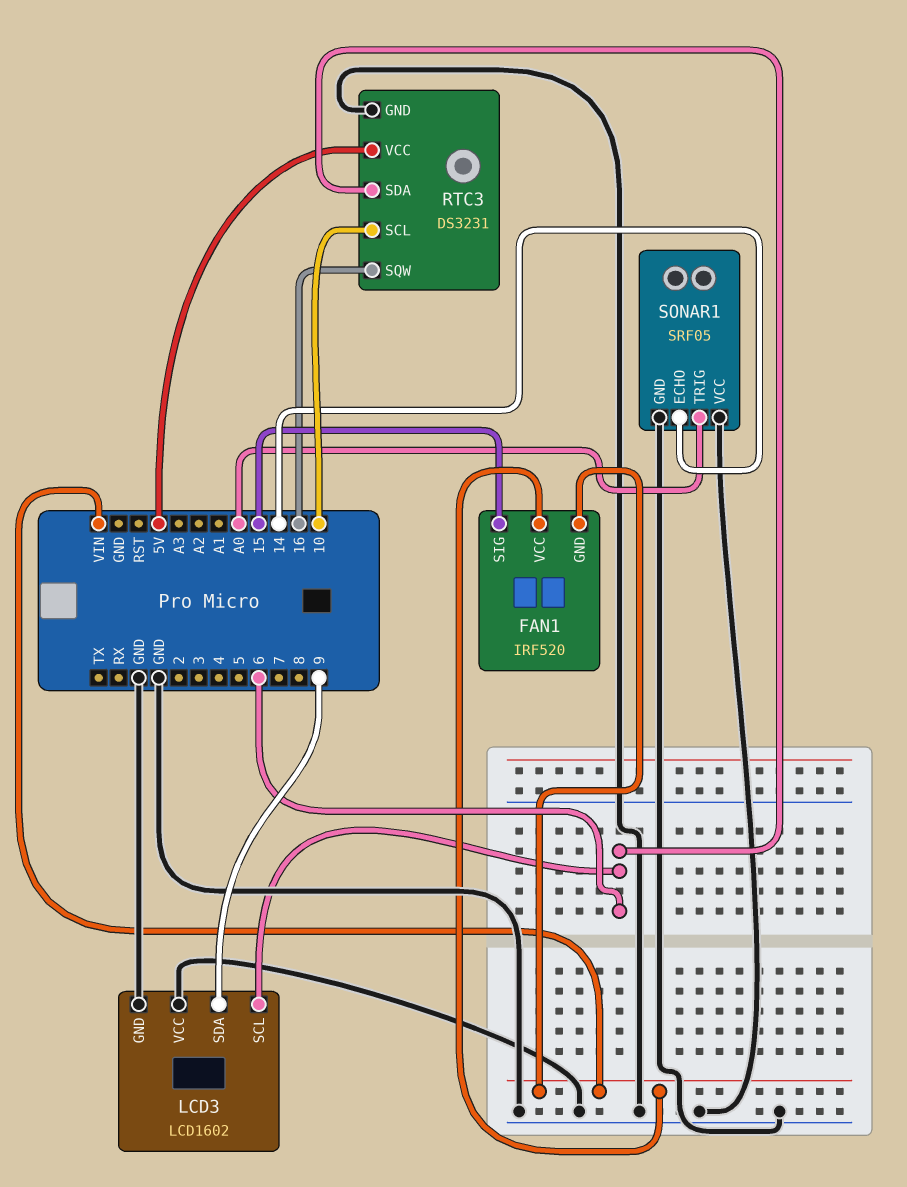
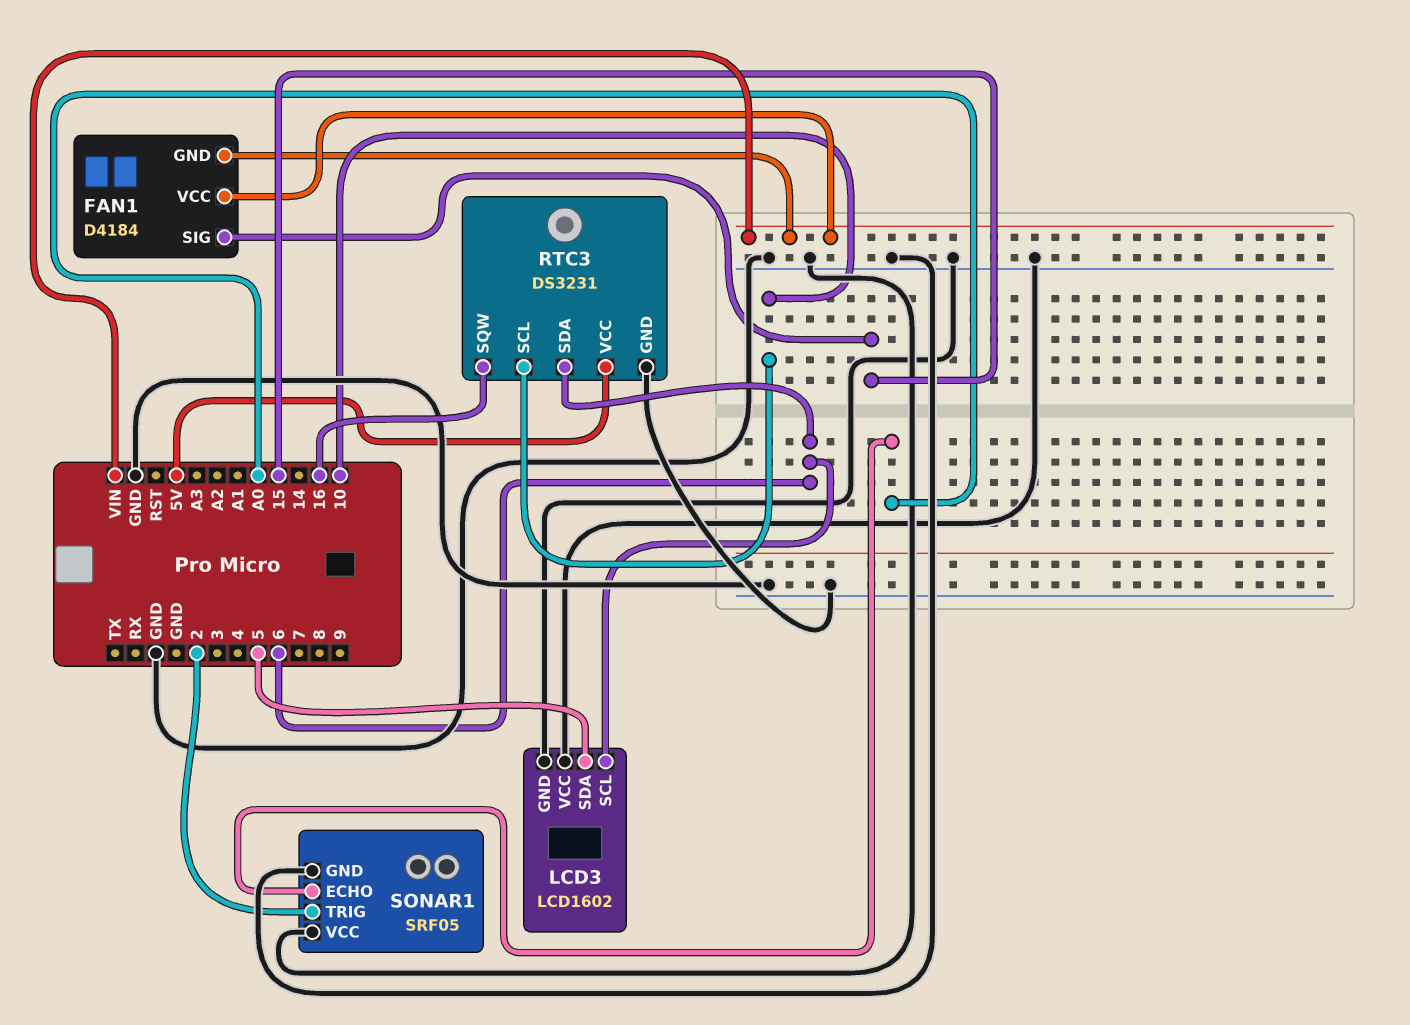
FAN1: IRF520 -> D4184
LCD3 pin SDA: 9 -> 5
SONAR1 pin ECHO: 14 -> A0
SONAR1 pin TRIG: A0 -> 2

